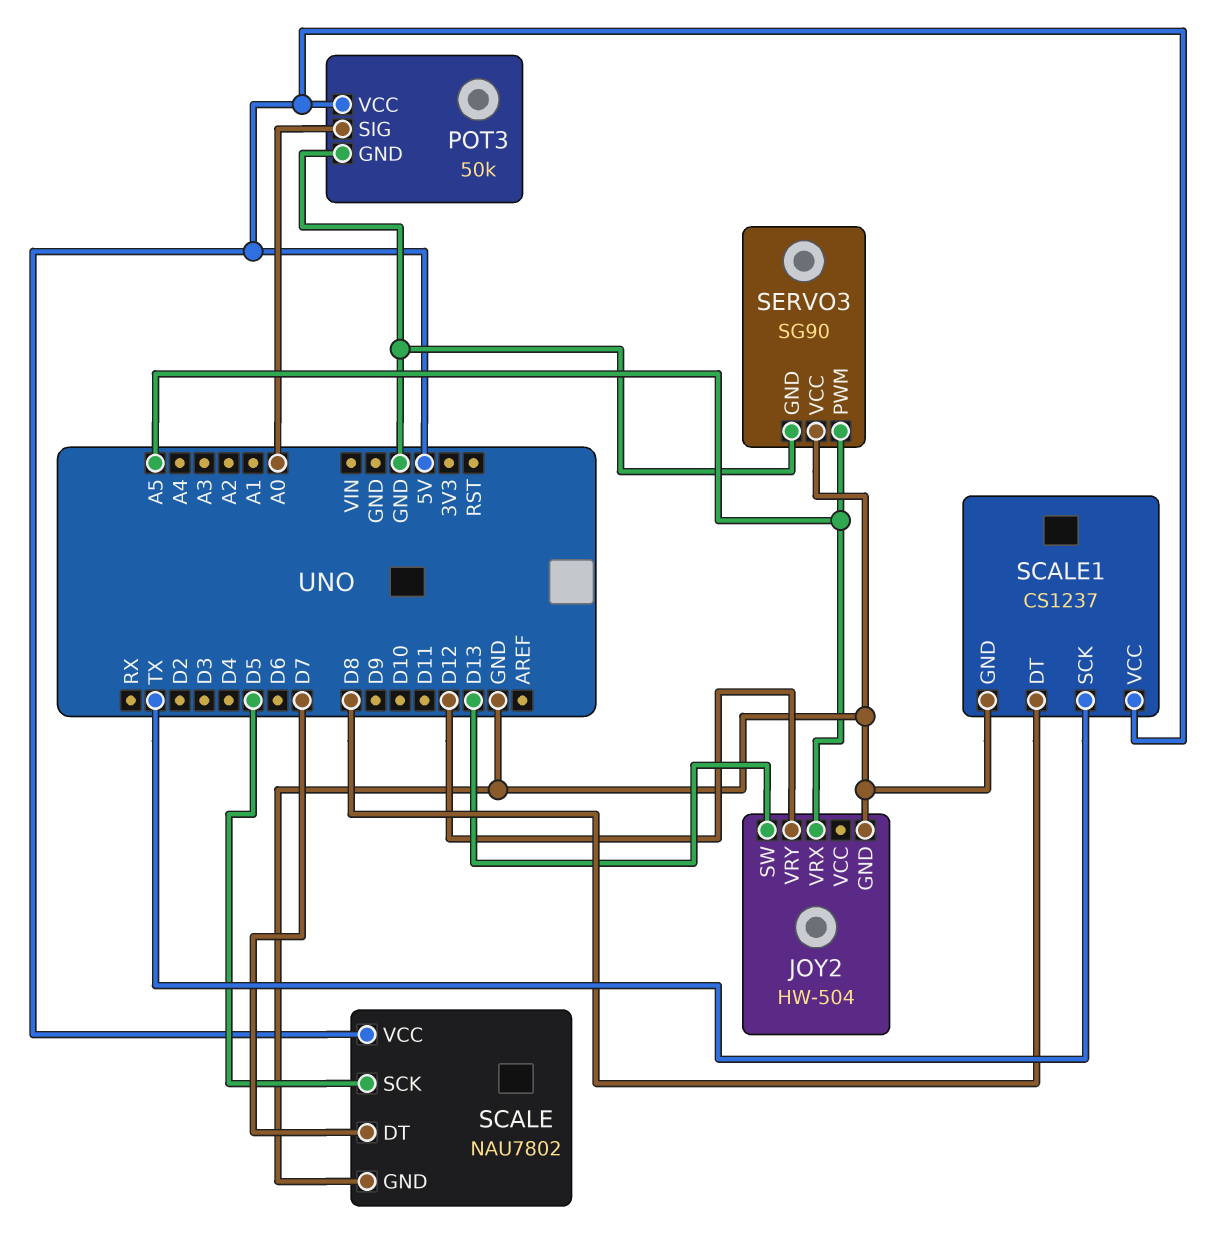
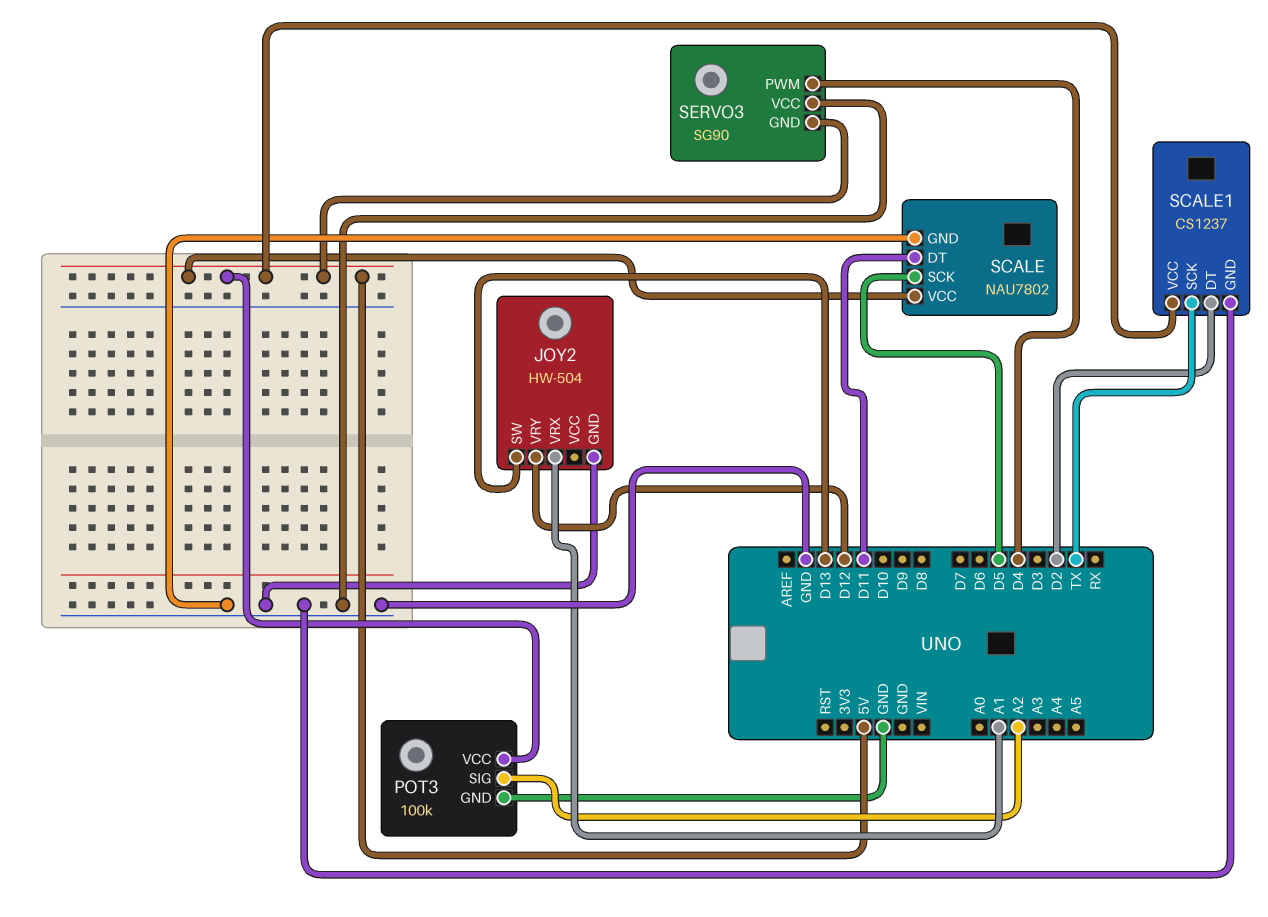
JOY2 pin VRX: A5 -> A1
POT3: 50k -> 100k
POT3 pin SIG: A0 -> A2
SCALE pin DT: D7 -> D11
SCALE1 pin DT: D8 -> D2
SERVO3 pin GND: GND -> 5V
SERVO3 pin PWM: A5 -> D4

